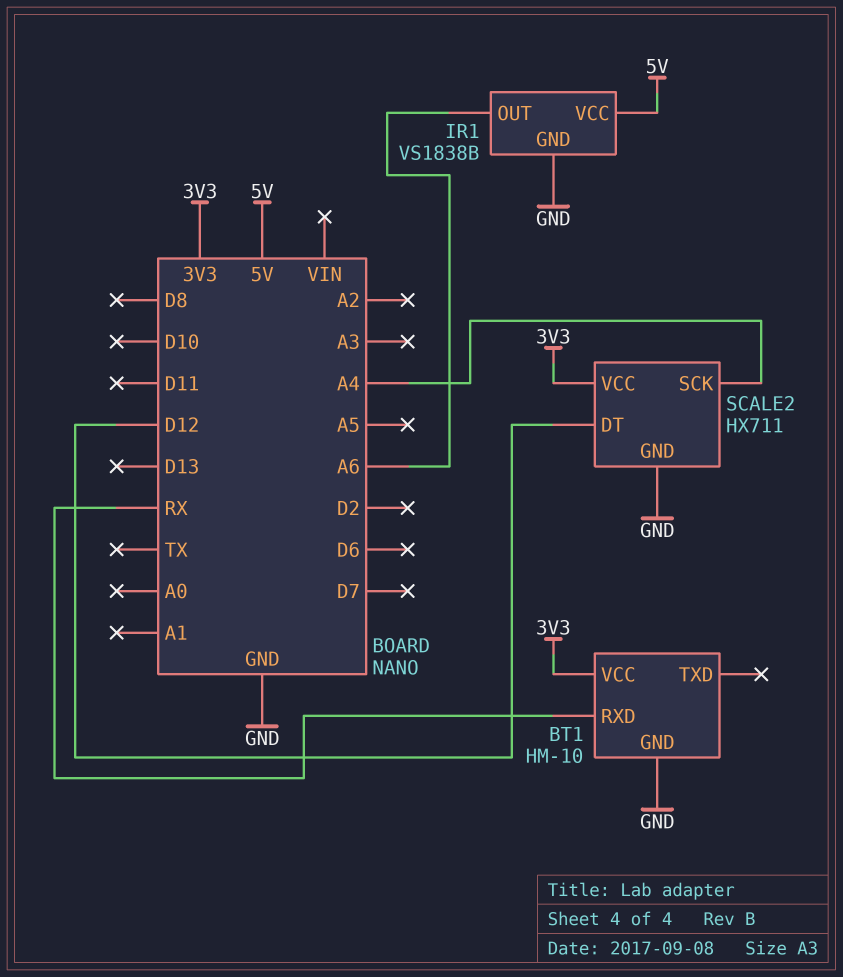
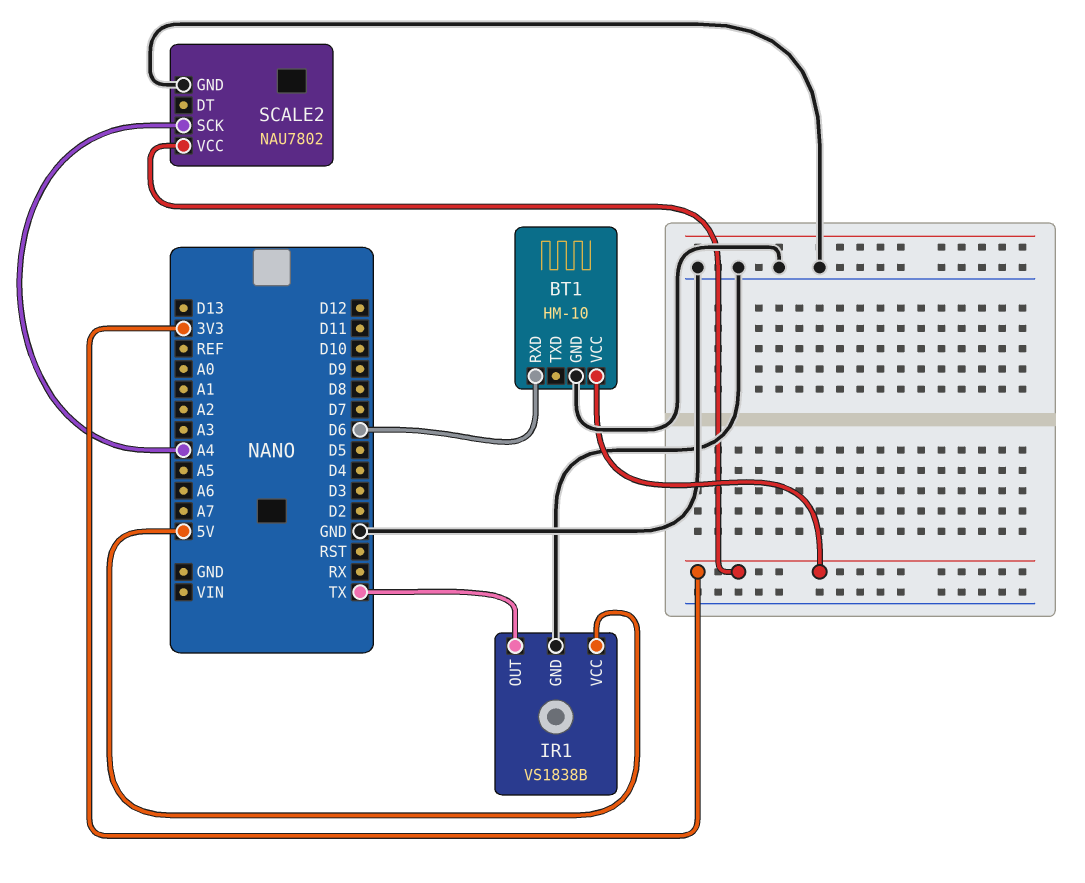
BT1 pin RXD: RX -> D6
IR1 pin OUT: A6 -> TX
SCALE2: HX711 -> NAU7802
SCALE2 pin DT: D12 -> none

